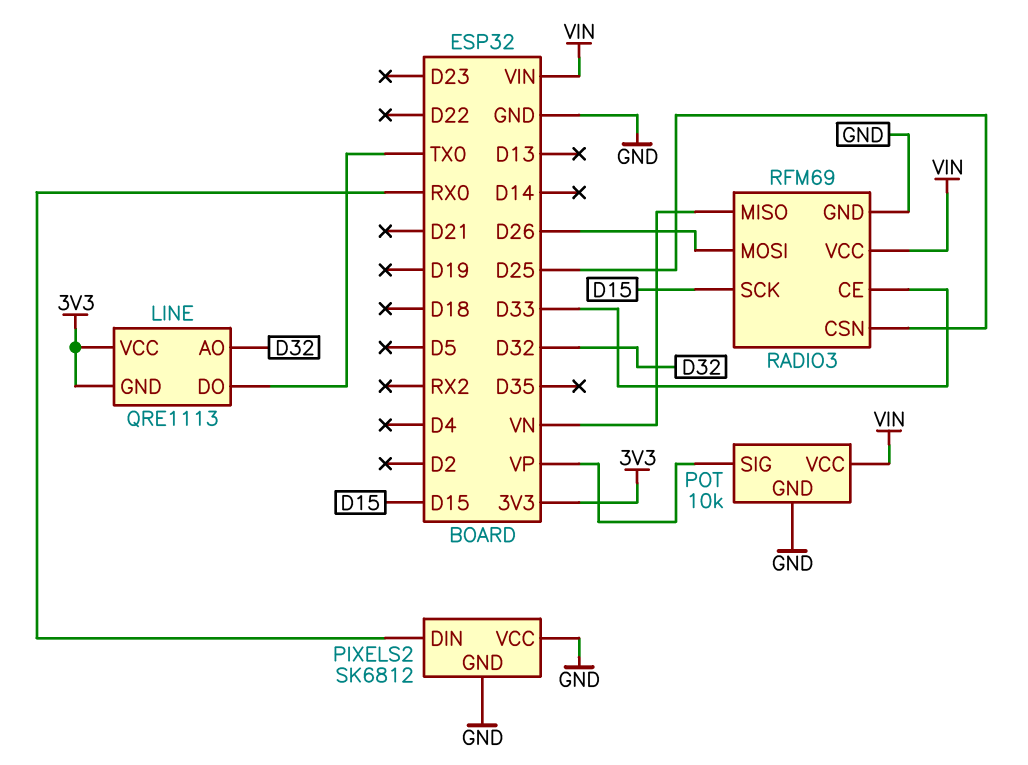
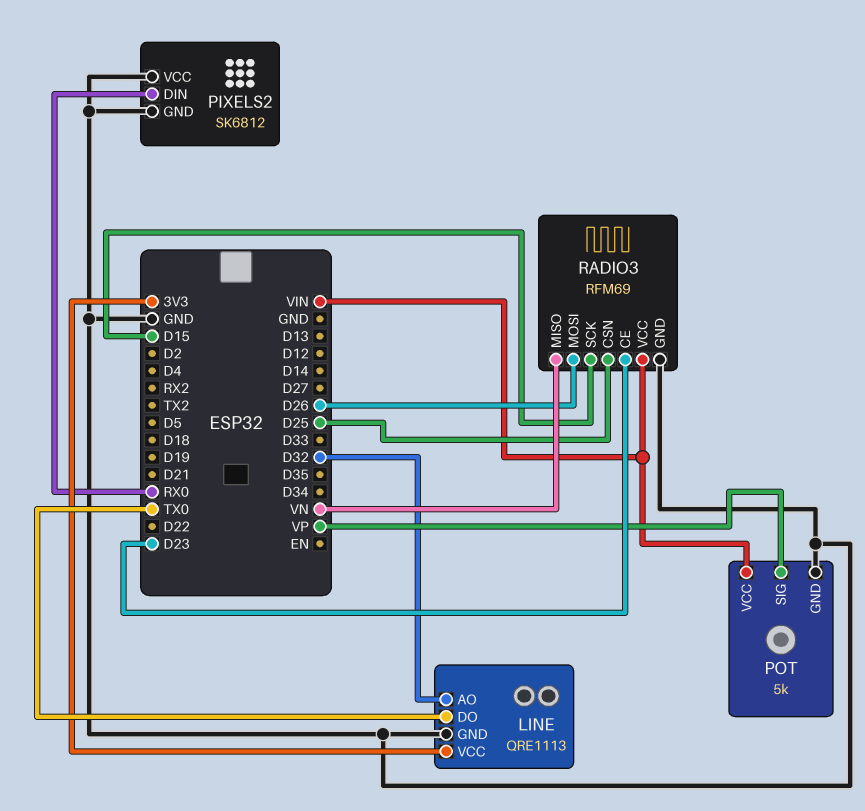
LINE pin GND: 3V3 -> GND
POT: 10k -> 5k
RADIO3 pin CE: D33 -> D23

